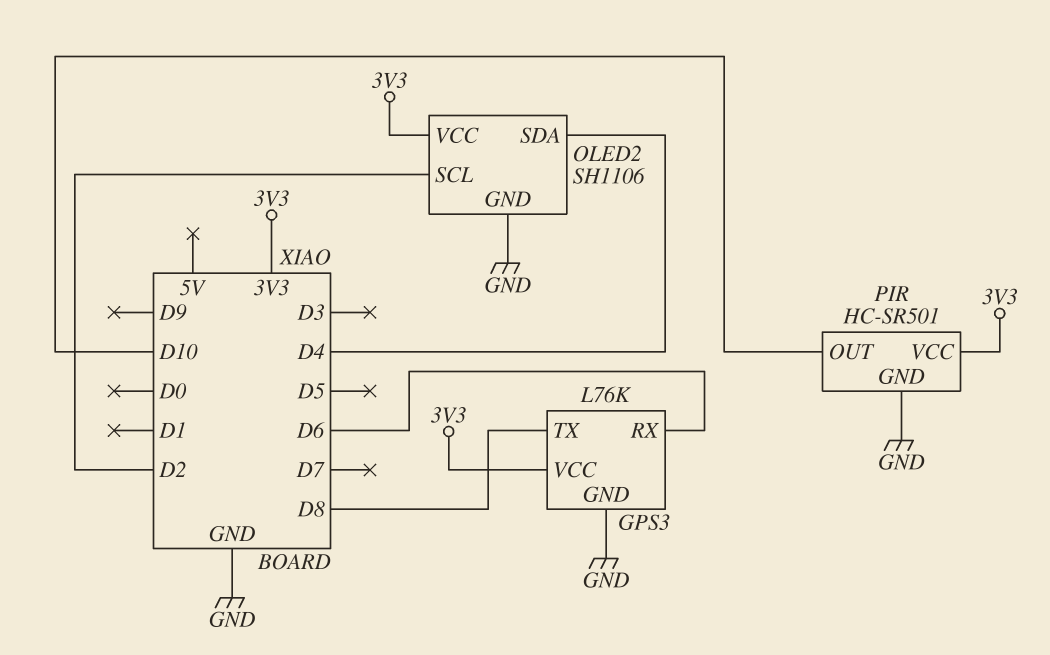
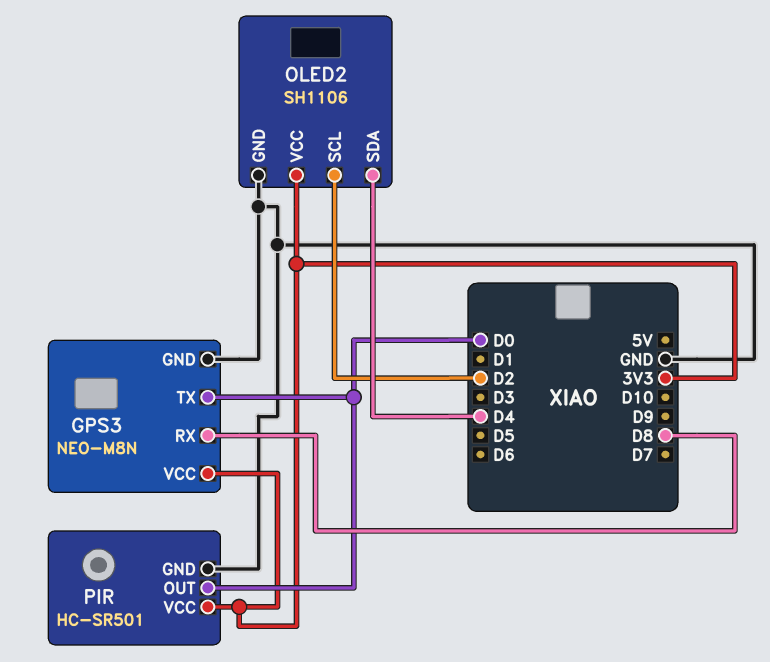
GPS3: L76K -> NEO-M8N
GPS3 pin RX: D6 -> D8
GPS3 pin TX: D8 -> D0
PIR pin OUT: D10 -> D0

